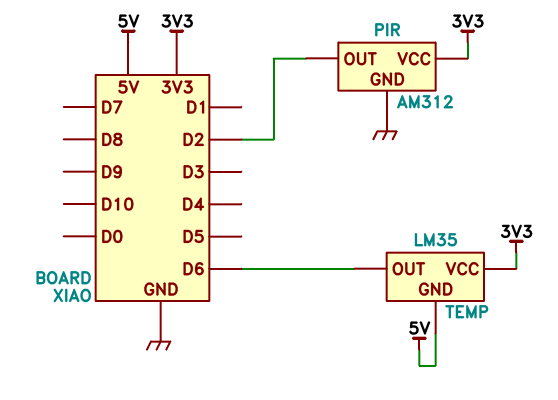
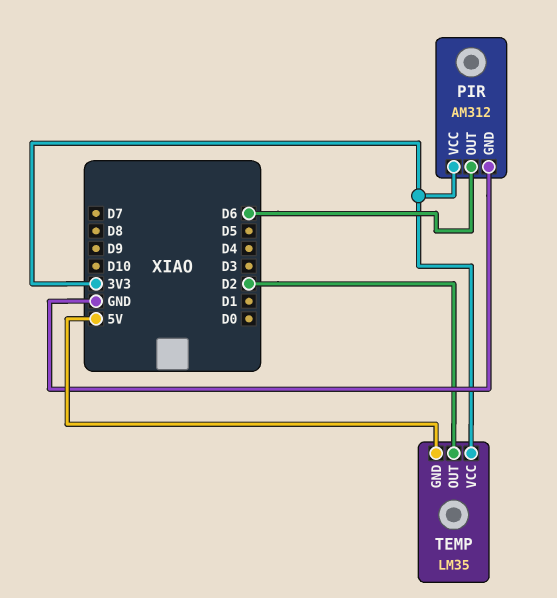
PIR pin OUT: D2 -> D6
TEMP pin OUT: D6 -> D2

